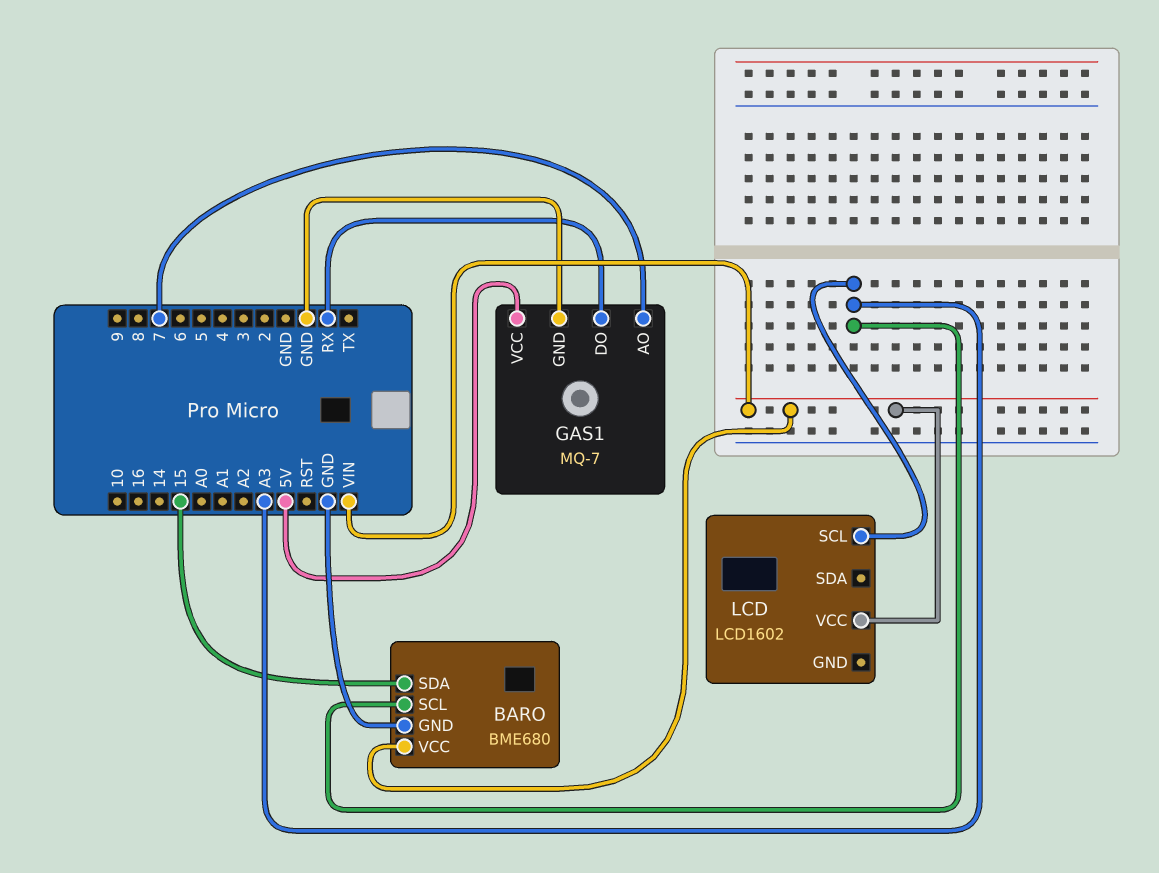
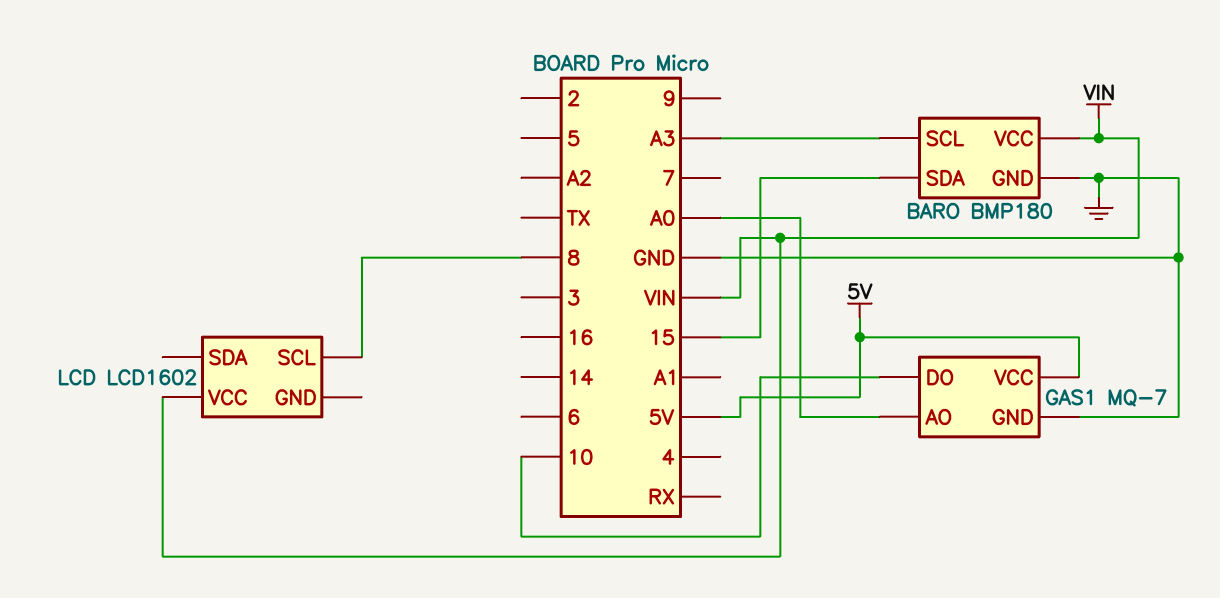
BARO: BME680 -> BMP180
GAS1 pin AO: 7 -> A0
GAS1 pin DO: RX -> 10
LCD pin SCL: A3 -> 8

